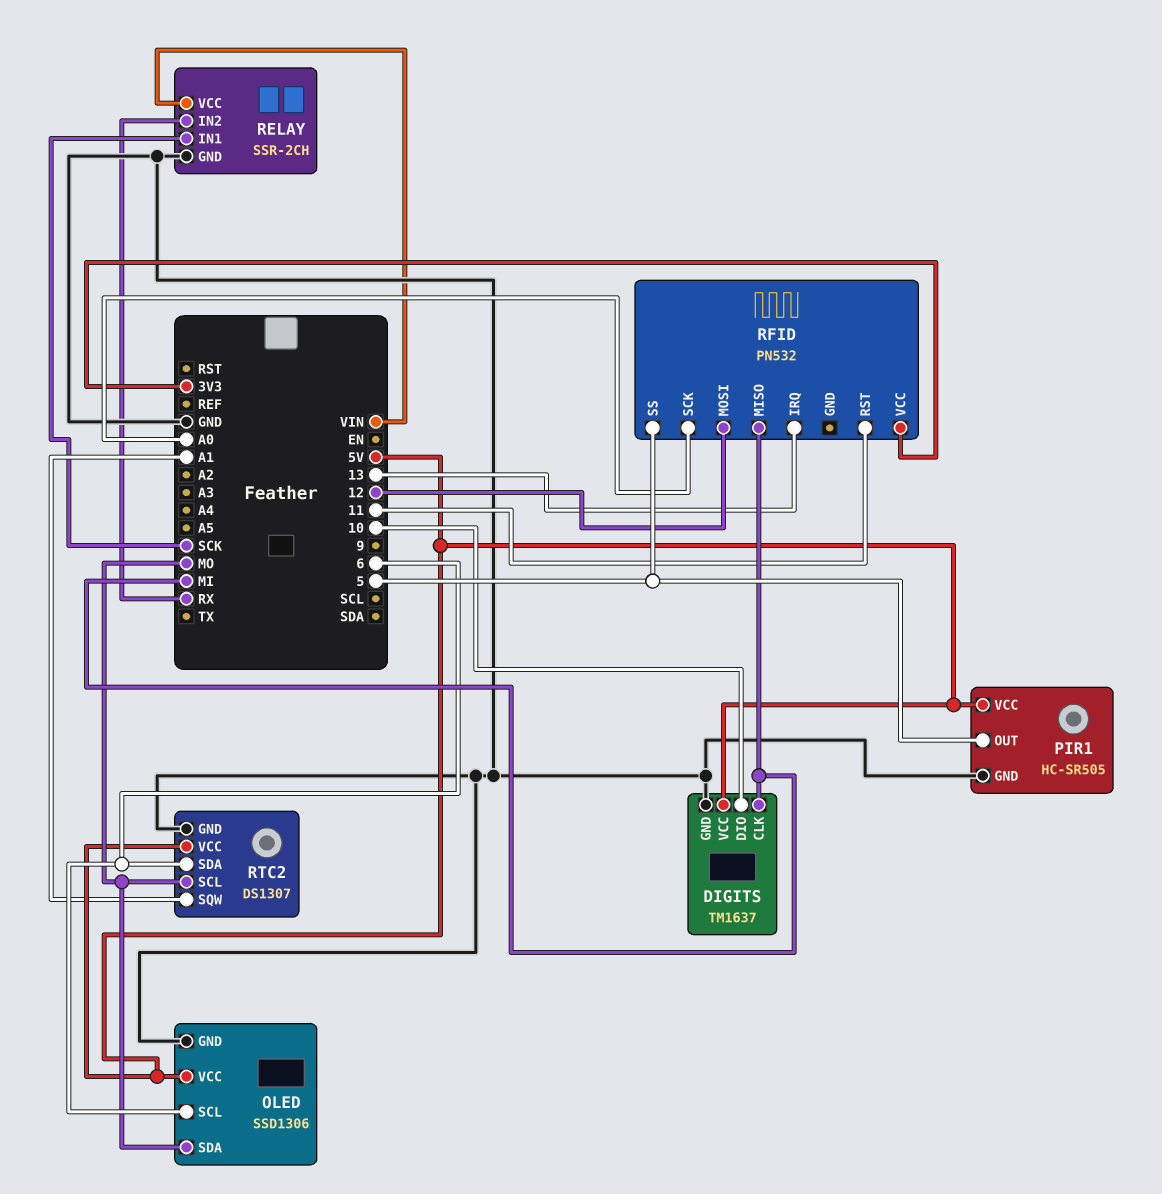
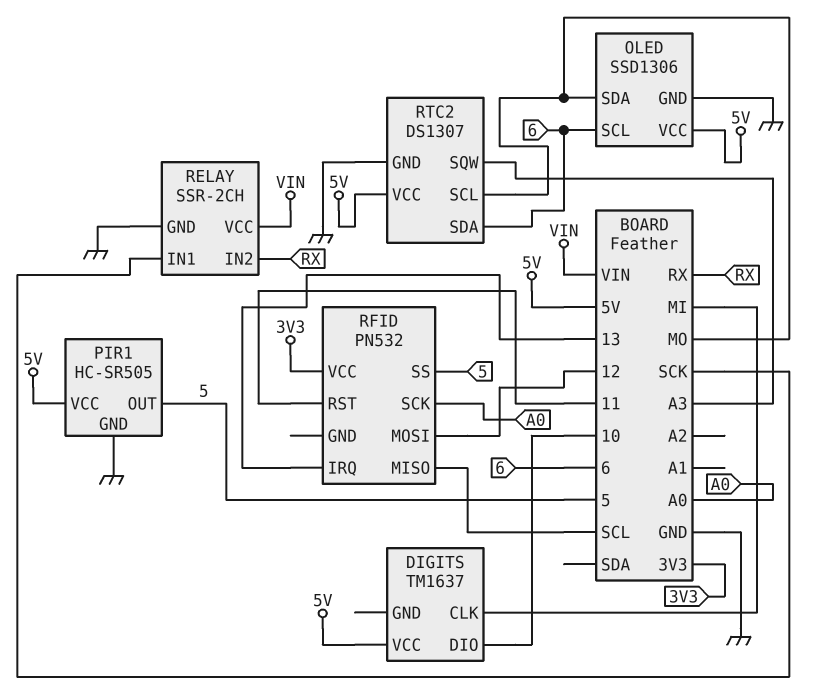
DIGITS pin GND: GND -> none
RFID pin MISO: MI -> SCL
RTC2 pin SQW: A1 -> A3

